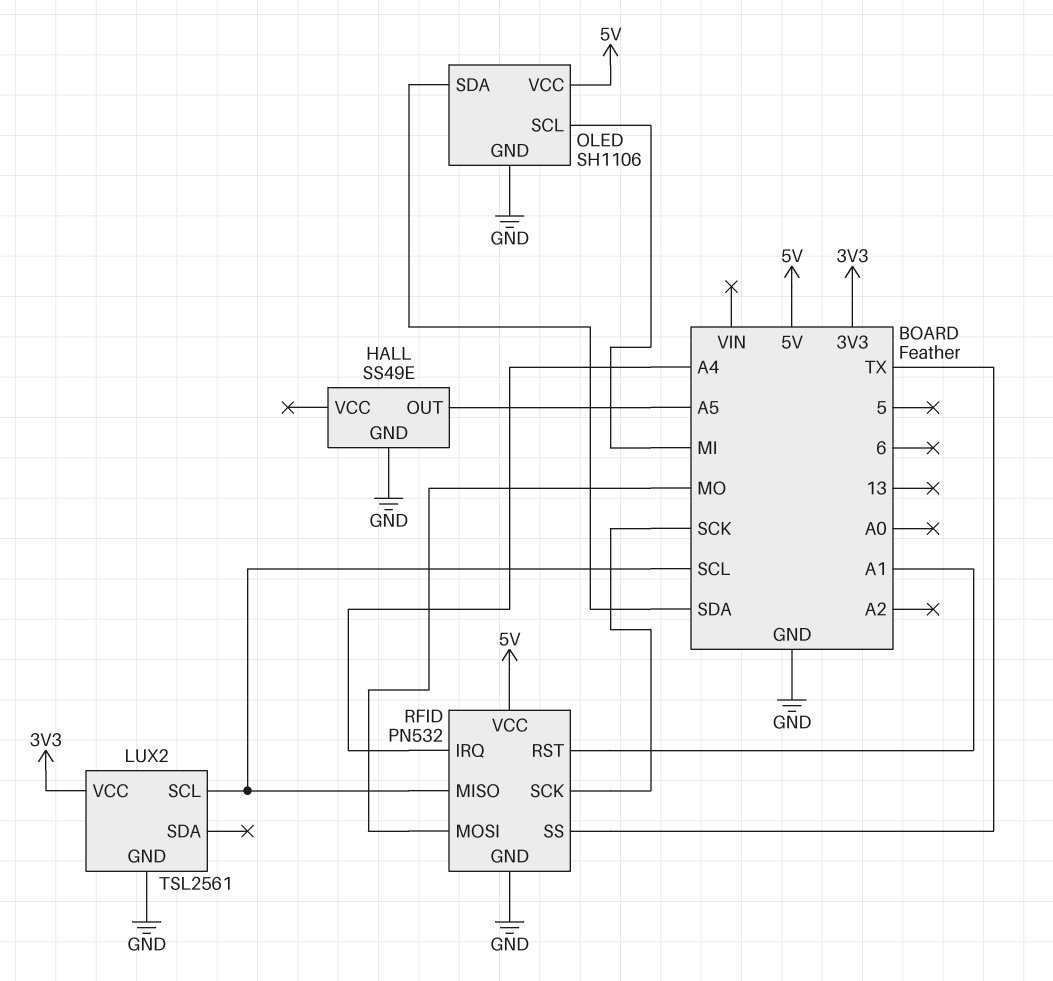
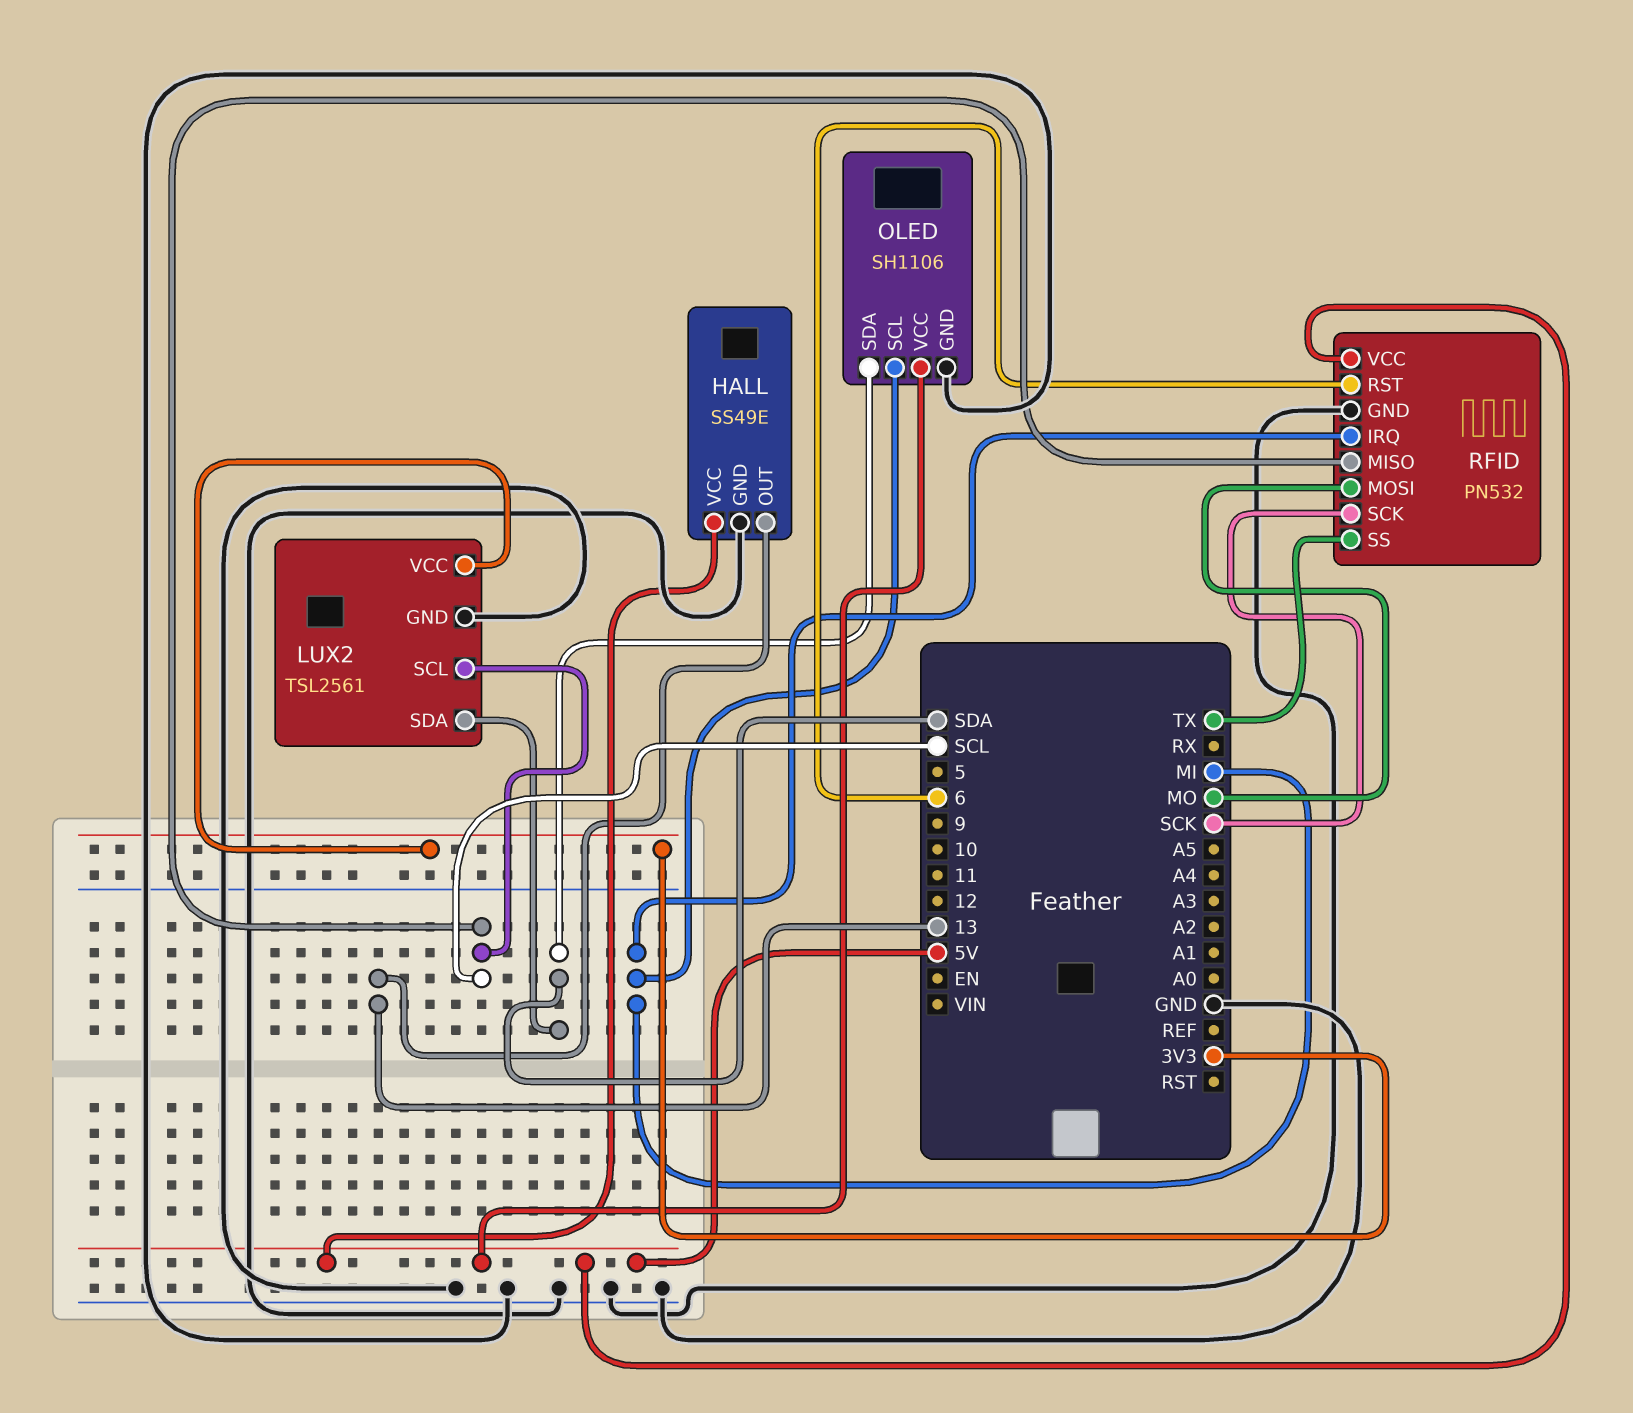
HALL pin OUT: A5 -> 13
HALL pin VCC: none -> 5V
LUX2 pin SDA: none -> SDA
RFID pin IRQ: A4 -> MI
RFID pin RST: A1 -> 6

